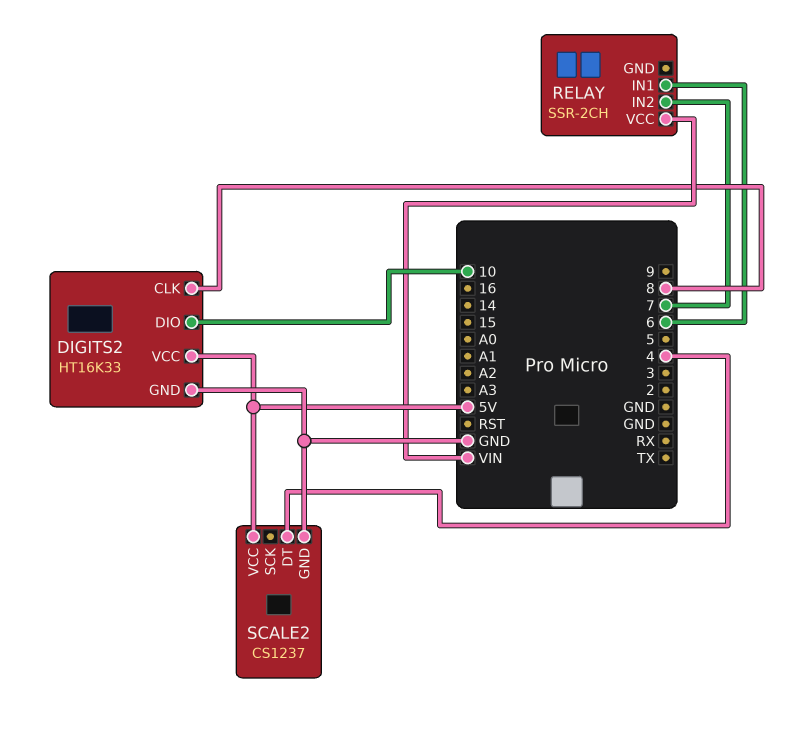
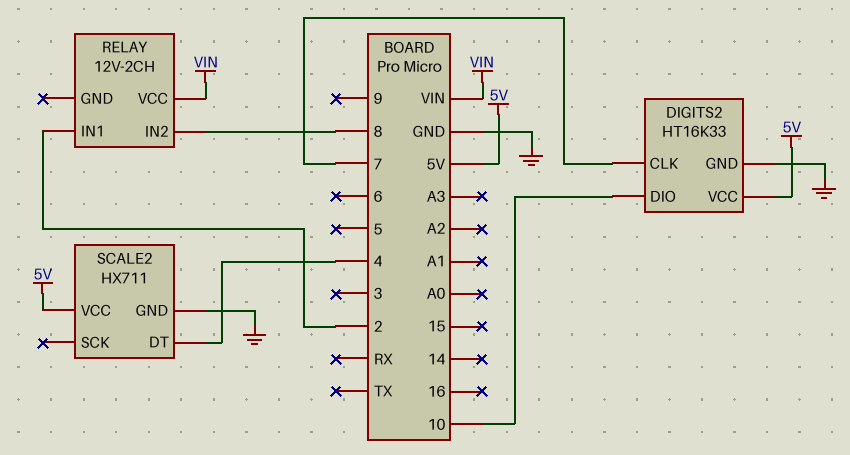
DIGITS2 pin CLK: 8 -> 7
RELAY: SSR-2CH -> 12V-2CH
RELAY pin IN1: 6 -> 2
RELAY pin IN2: 7 -> 8
SCALE2: CS1237 -> HX711

